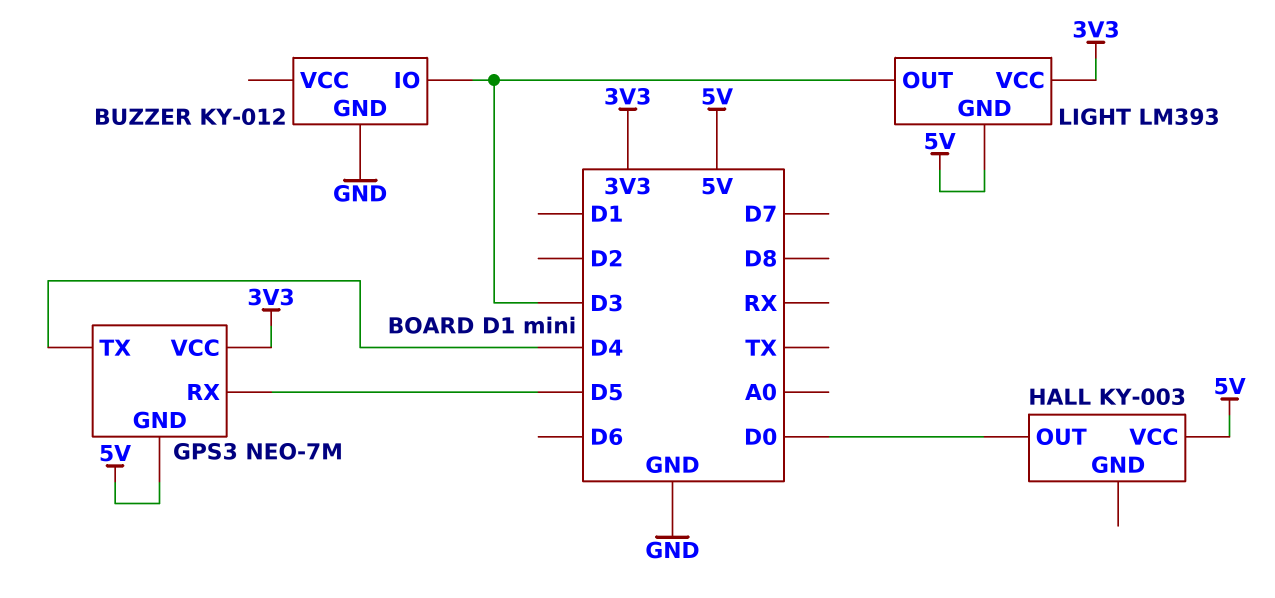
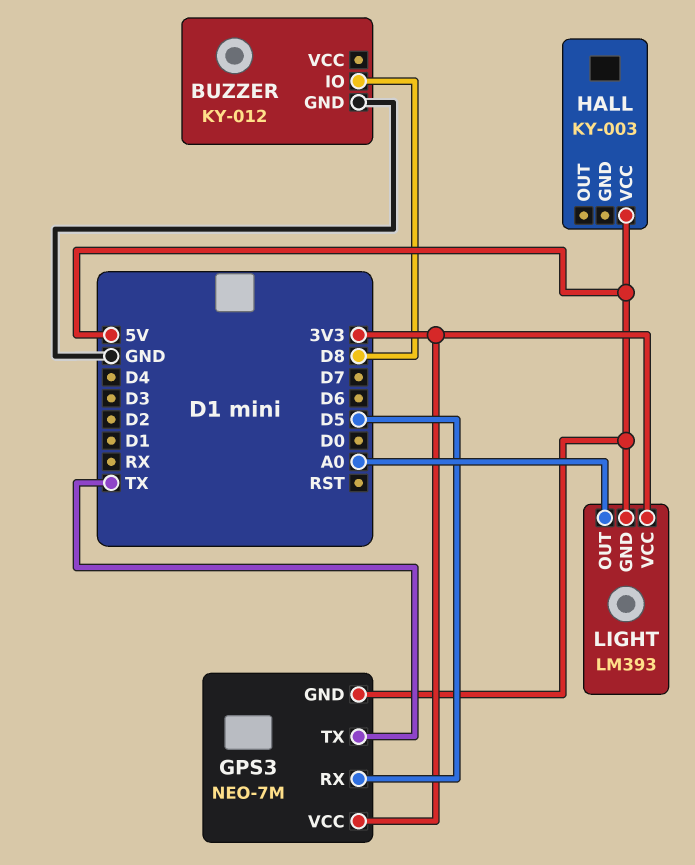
BUZZER pin IO: D3 -> D8
GPS3 pin TX: D4 -> TX
HALL pin OUT: D0 -> none
LIGHT pin OUT: D3 -> A0

